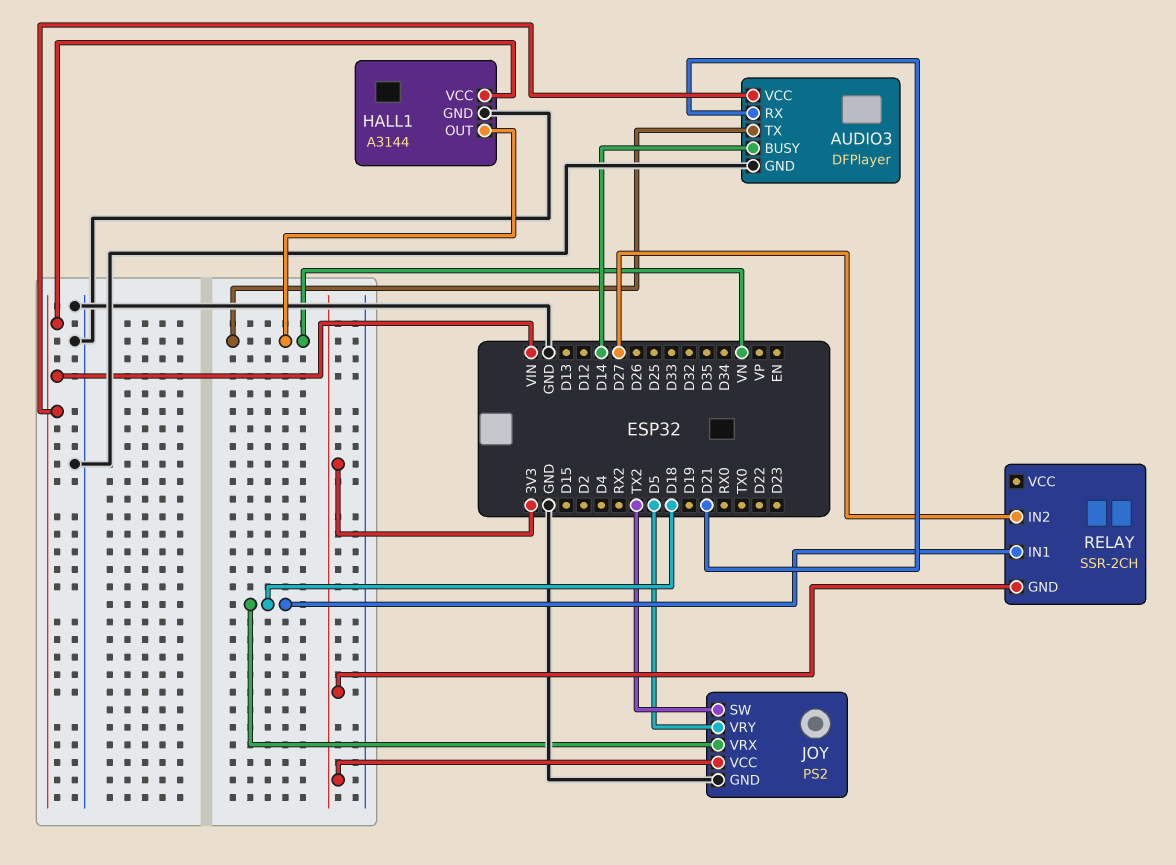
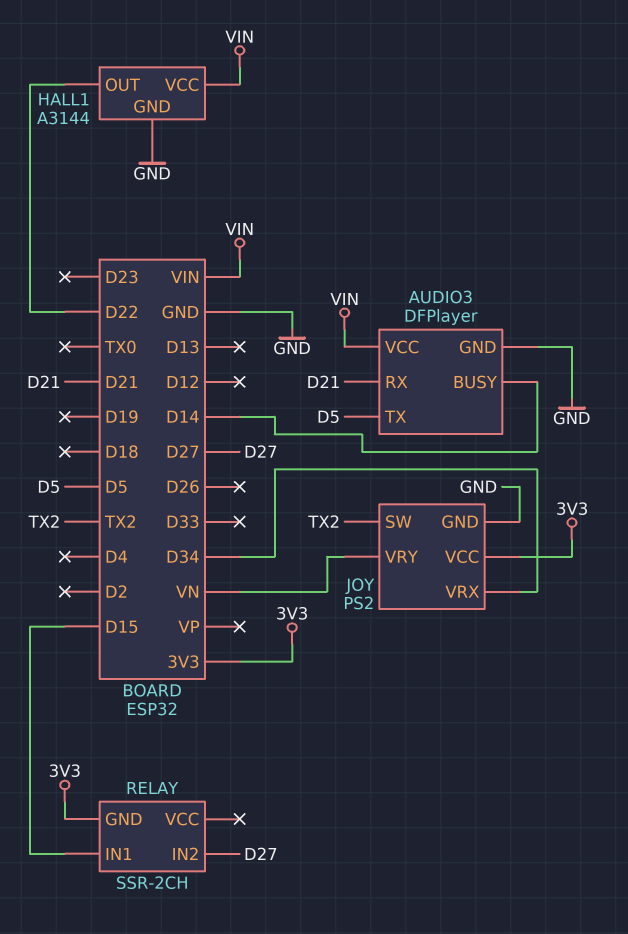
AUDIO3 pin TX: VN -> D5
HALL1 pin OUT: VN -> D22
JOY pin VRX: D18 -> D34
JOY pin VRY: D5 -> VN
RELAY pin IN1: D18 -> D15

